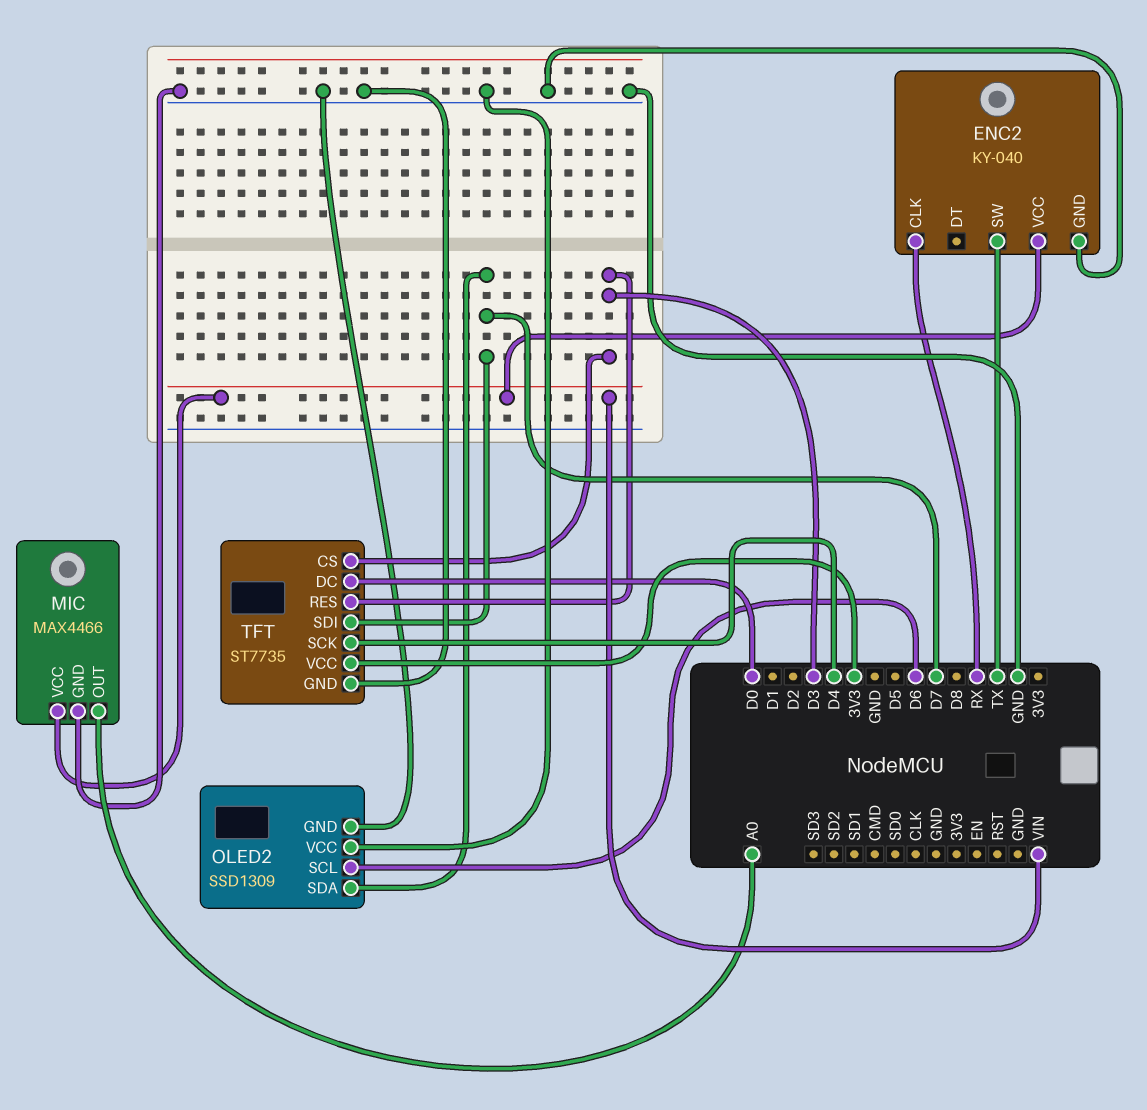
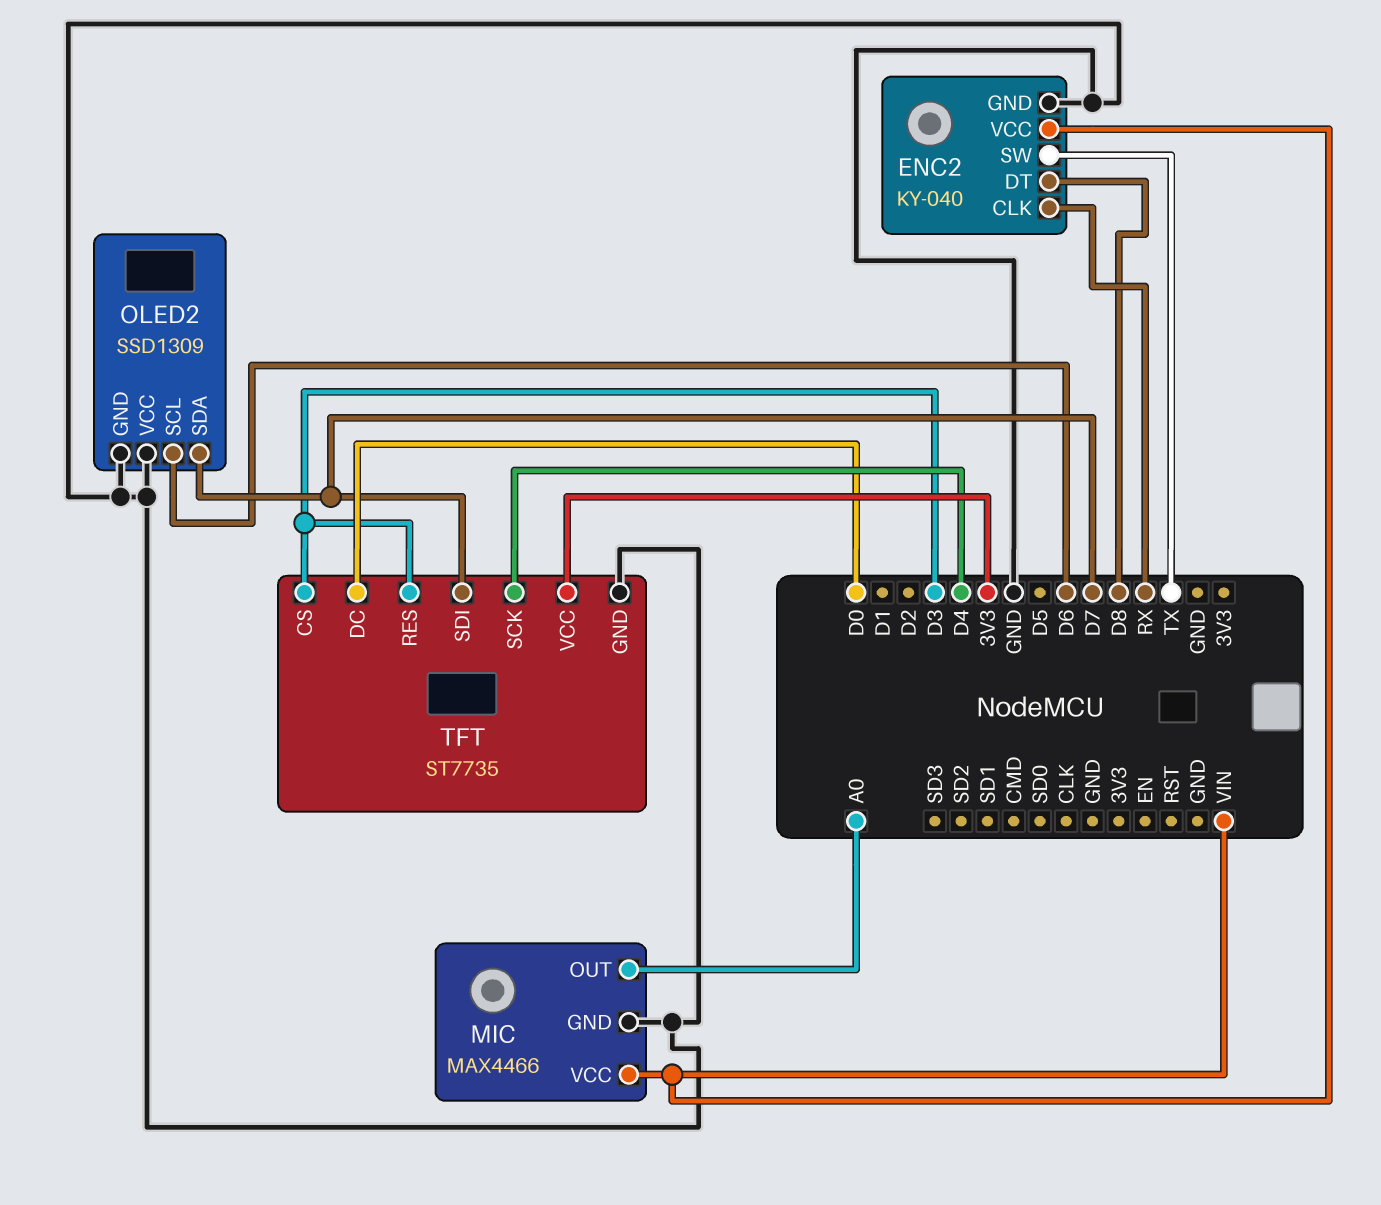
ENC2 pin DT: none -> D8

